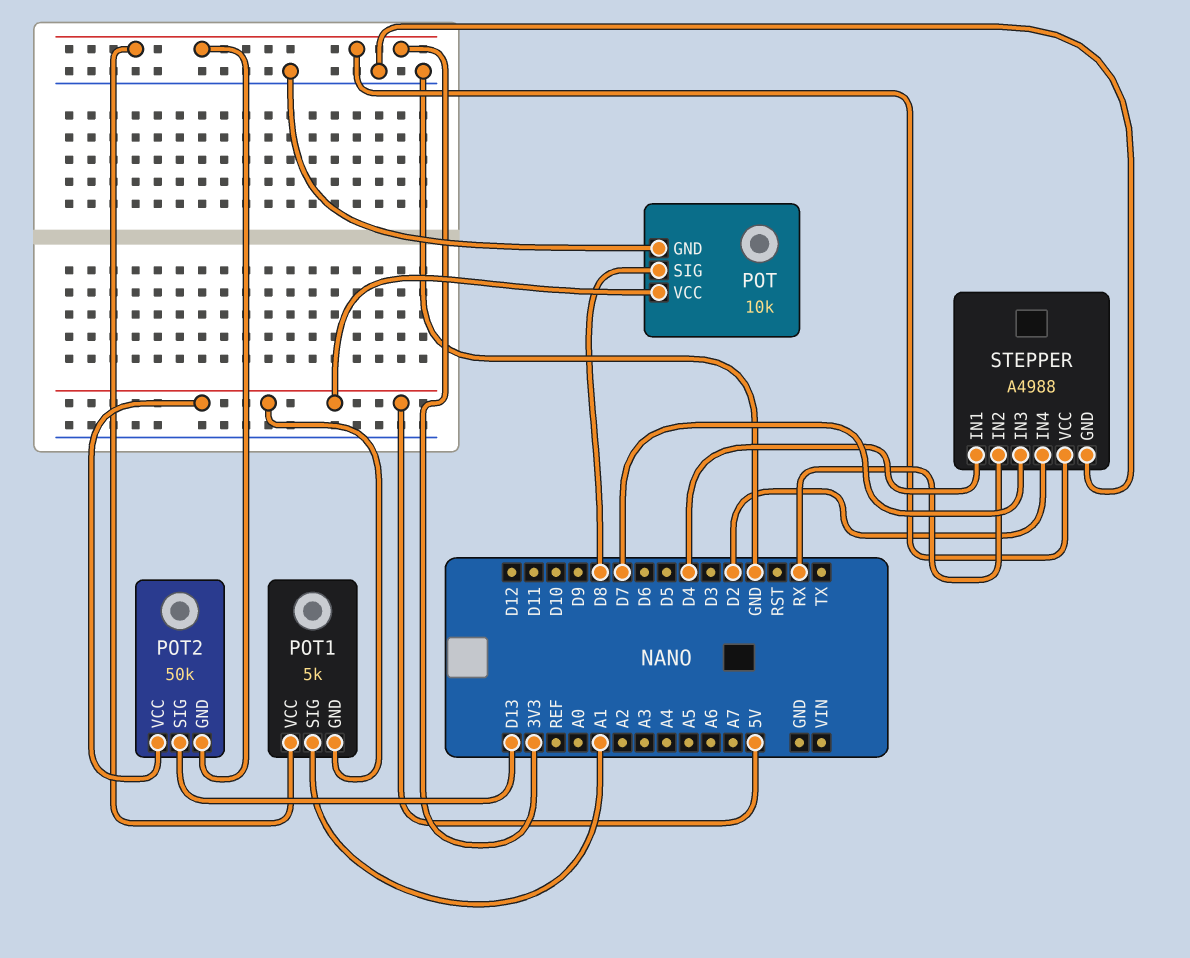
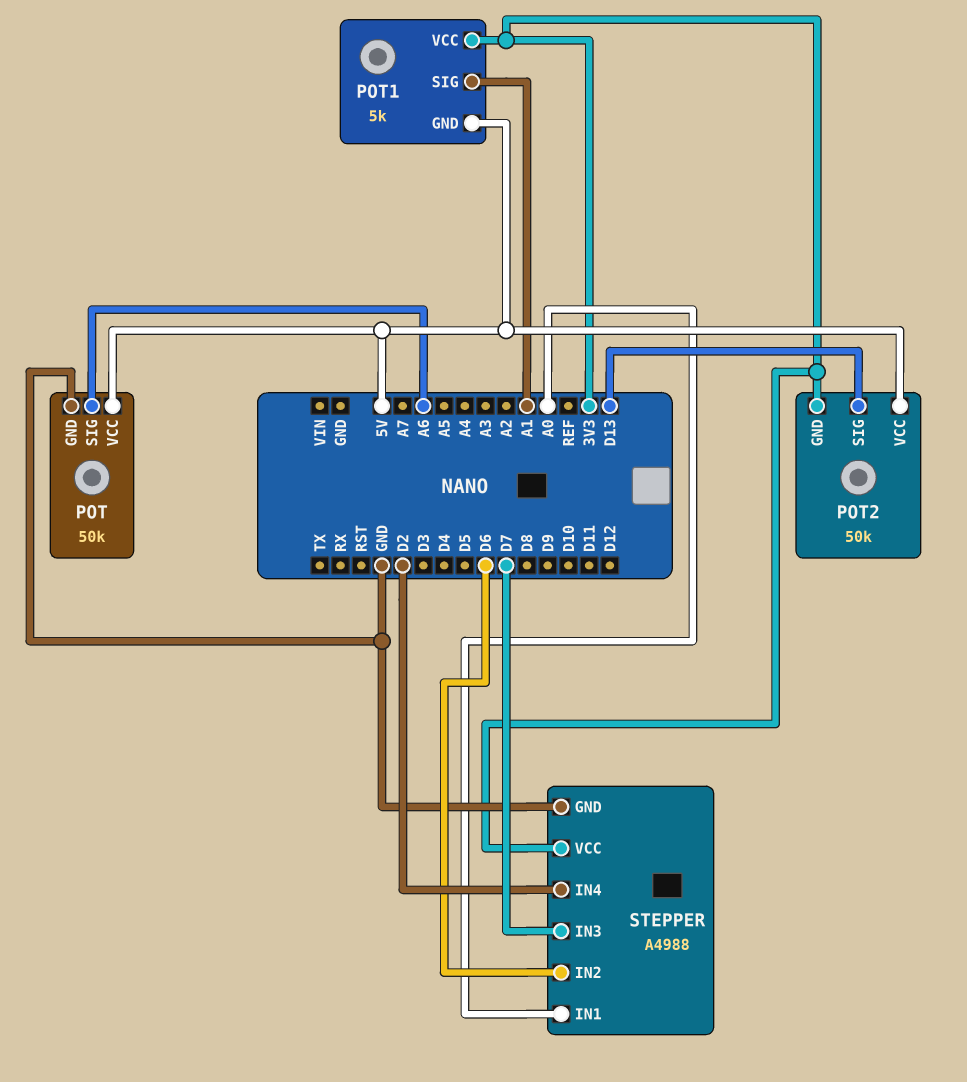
POT: 10k -> 50k
POT pin SIG: D8 -> A6
STEPPER pin IN1: D4 -> A0
STEPPER pin IN2: RX -> D6

